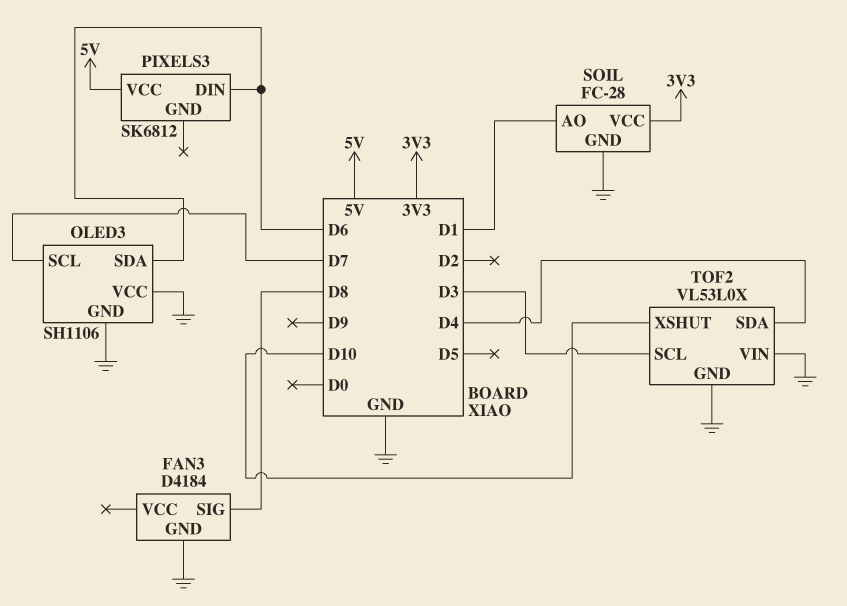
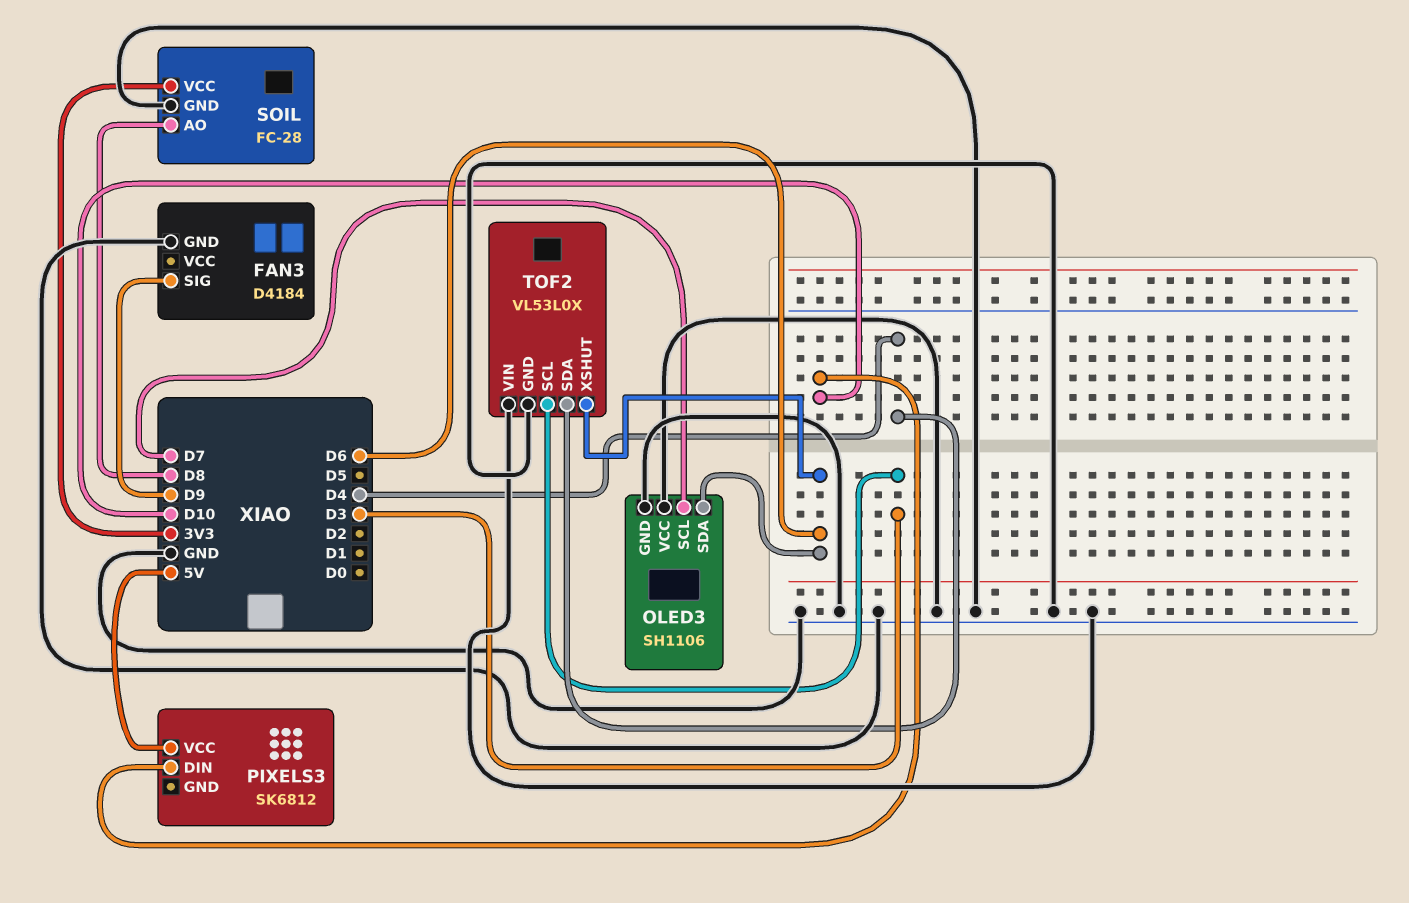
FAN3 pin SIG: D8 -> D9
PIXELS3 pin DIN: D6 -> D10
SOIL pin AO: D1 -> D8
TOF2 pin XSHUT: D10 -> D6

